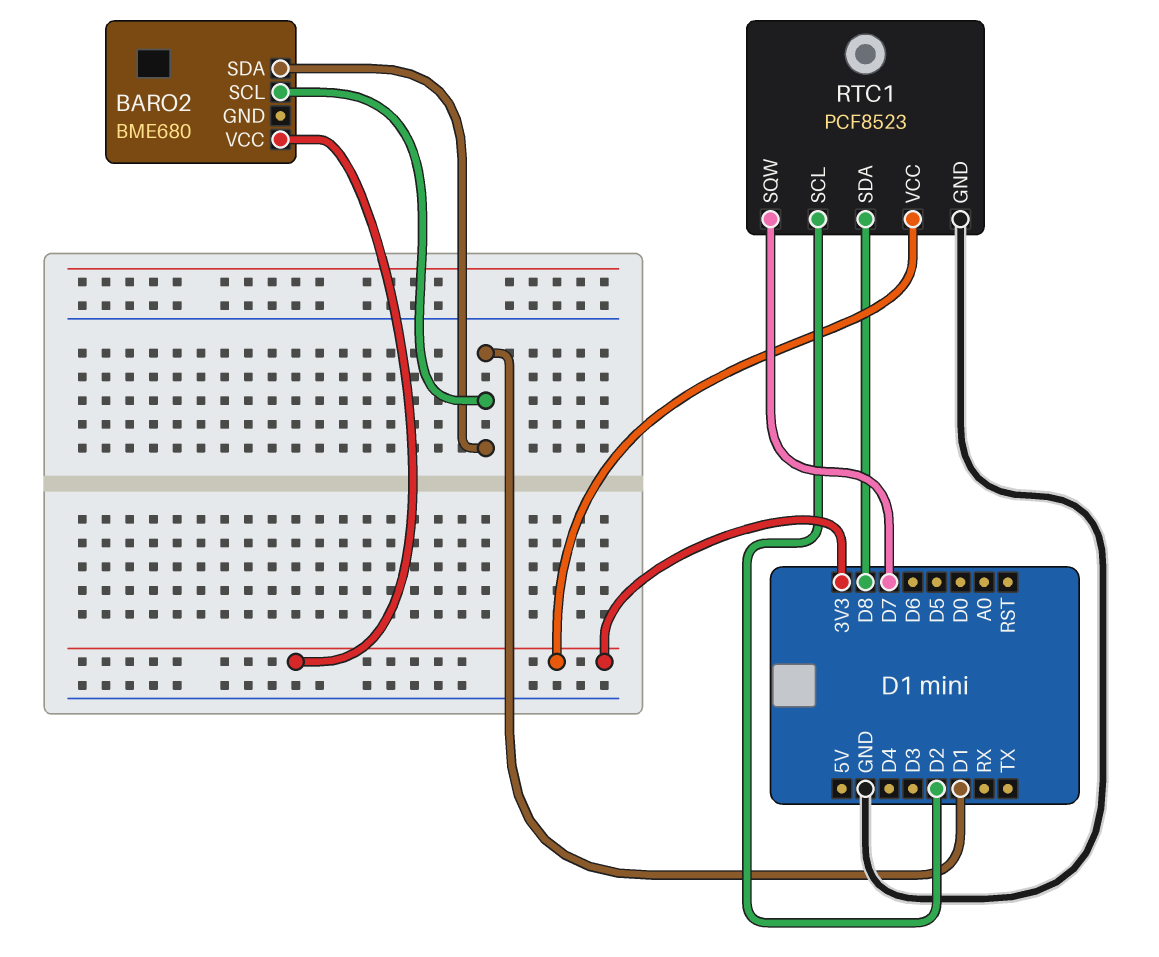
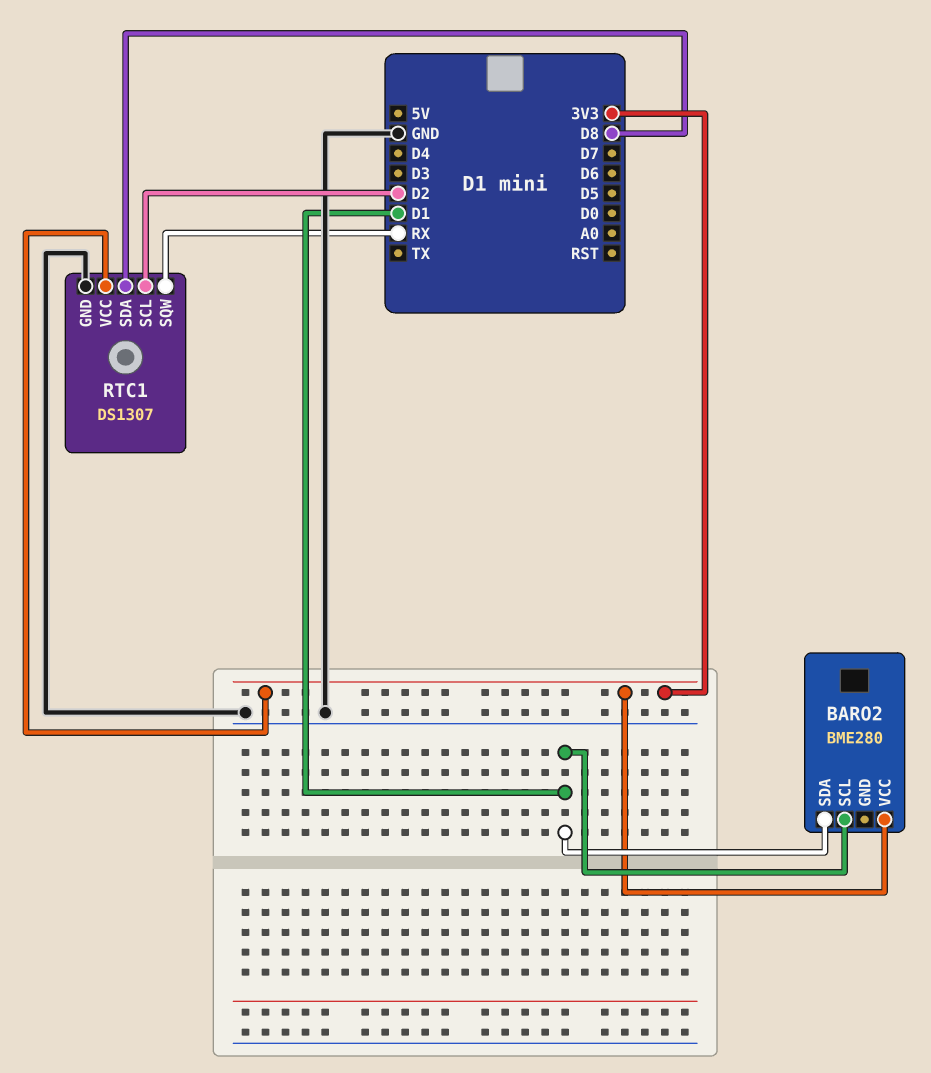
BARO2: BME680 -> BME280
RTC1: PCF8523 -> DS1307
RTC1 pin SQW: D7 -> RX

